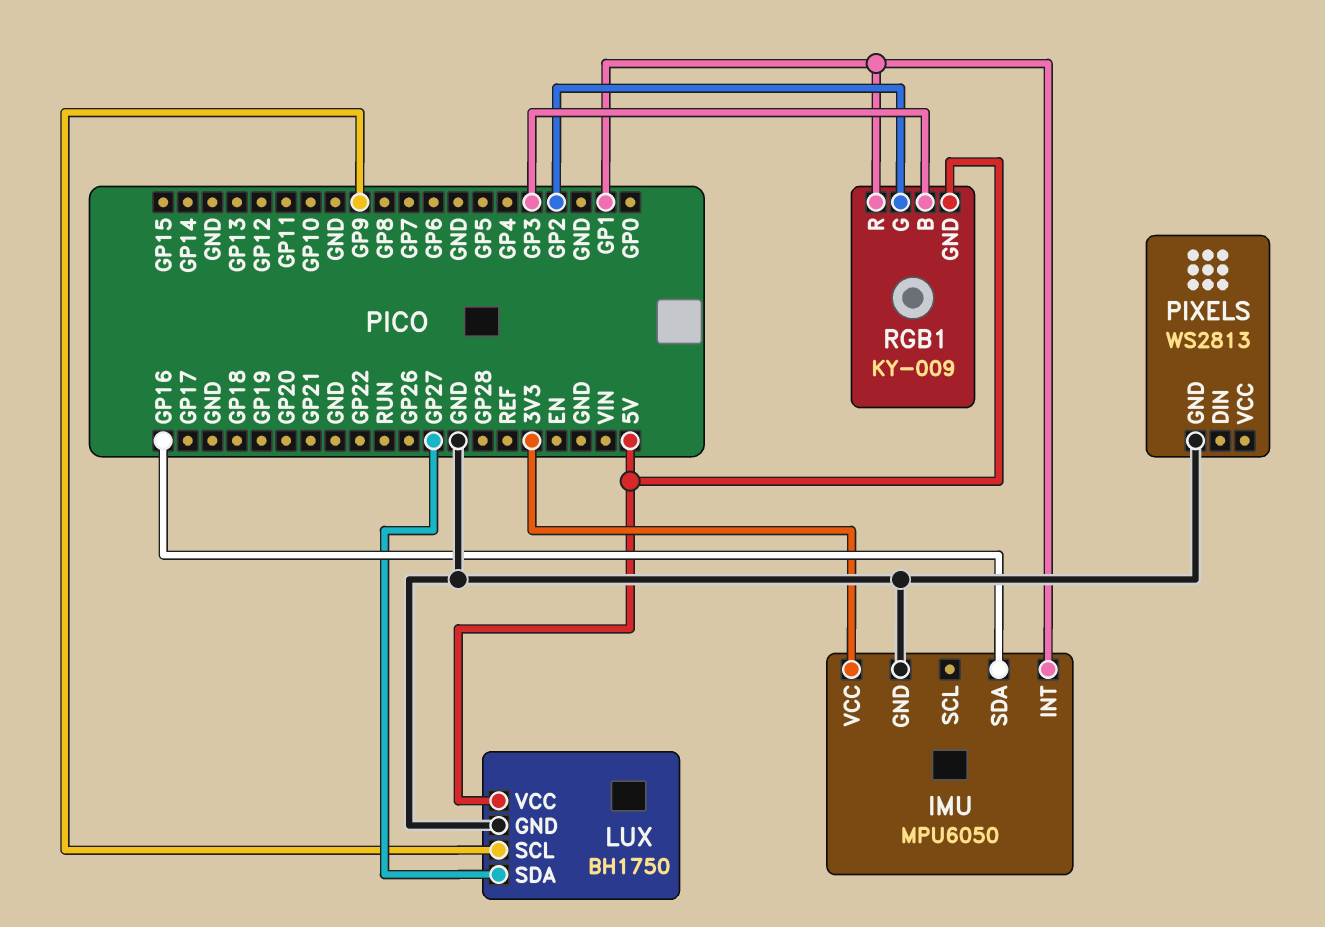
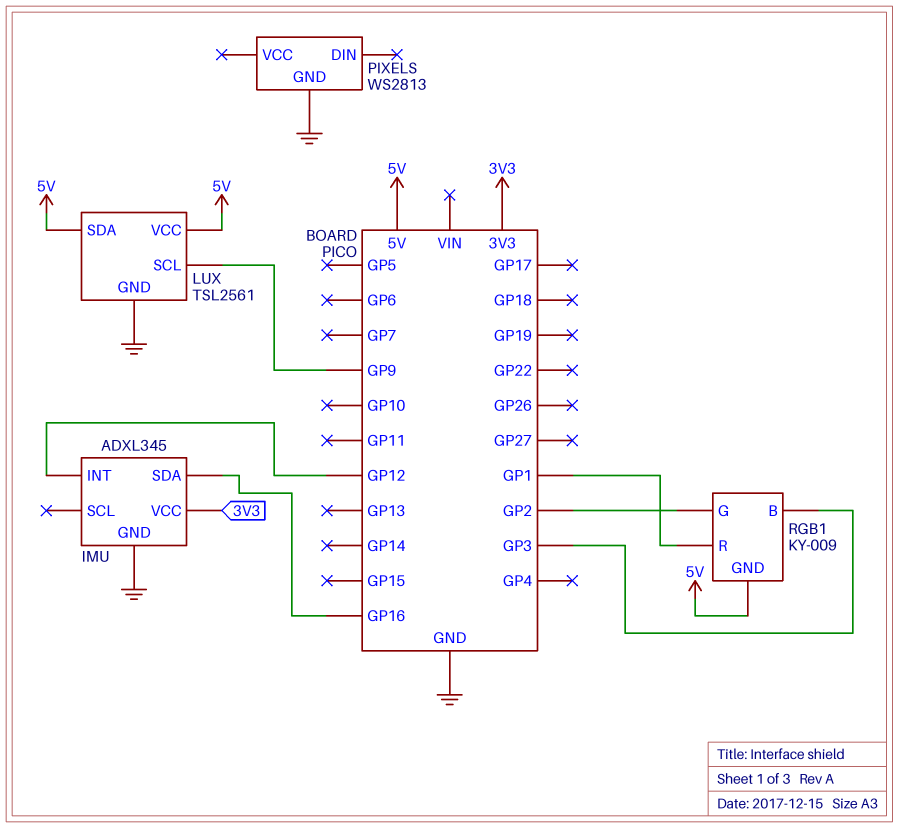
IMU: MPU6050 -> ADXL345
IMU pin INT: GP1 -> GP12
LUX: BH1750 -> TSL2561
LUX pin SDA: GP27 -> 5V

